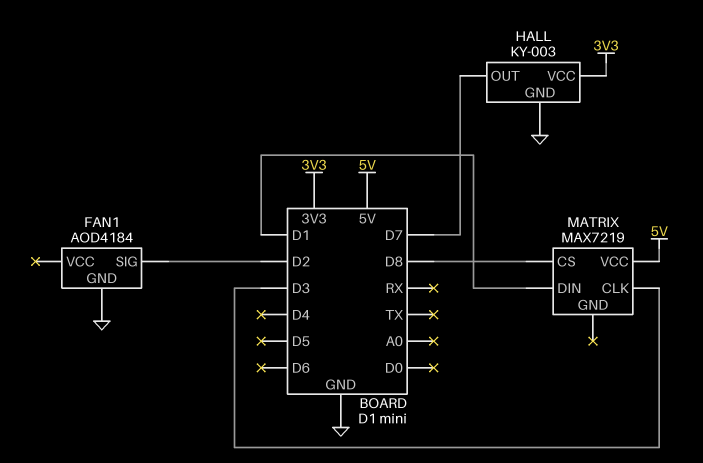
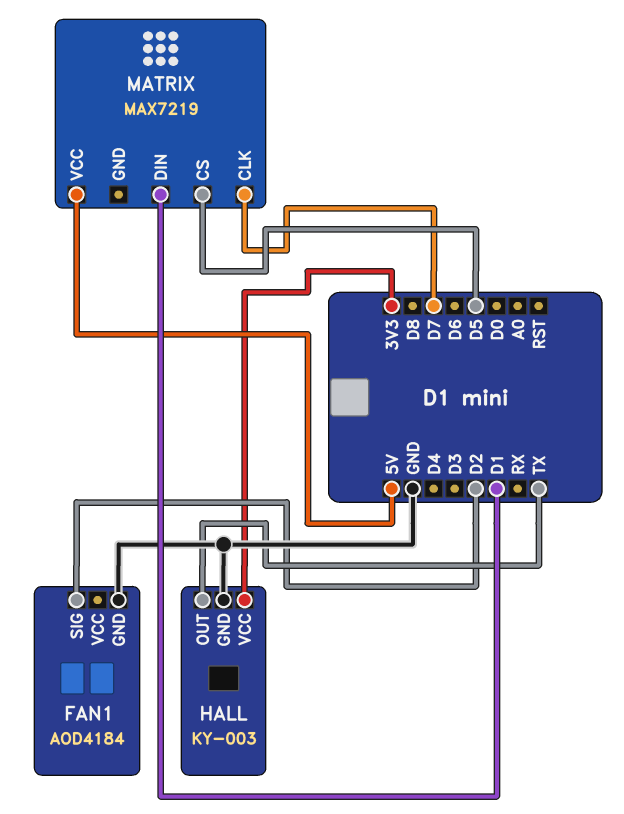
HALL pin OUT: D7 -> TX
MATRIX pin CLK: D3 -> D7
MATRIX pin CS: D8 -> D5

